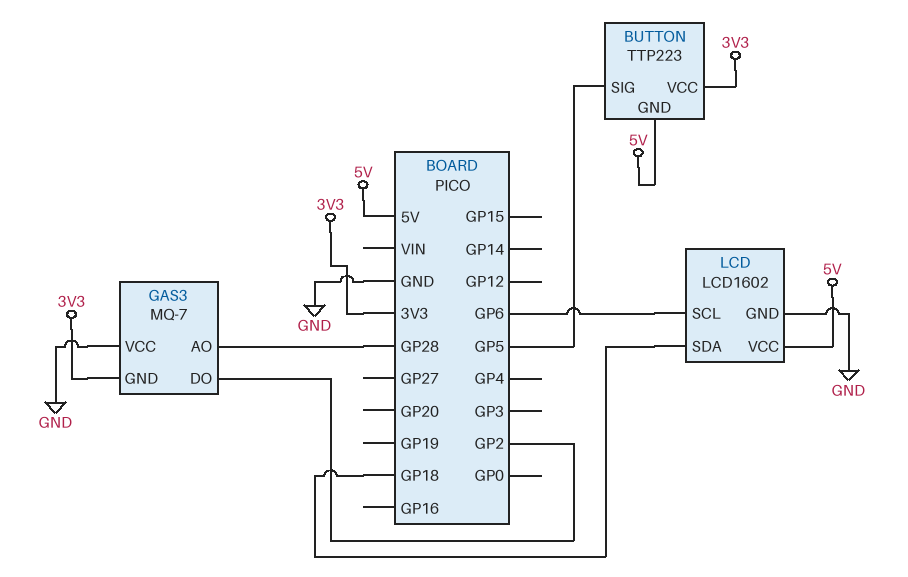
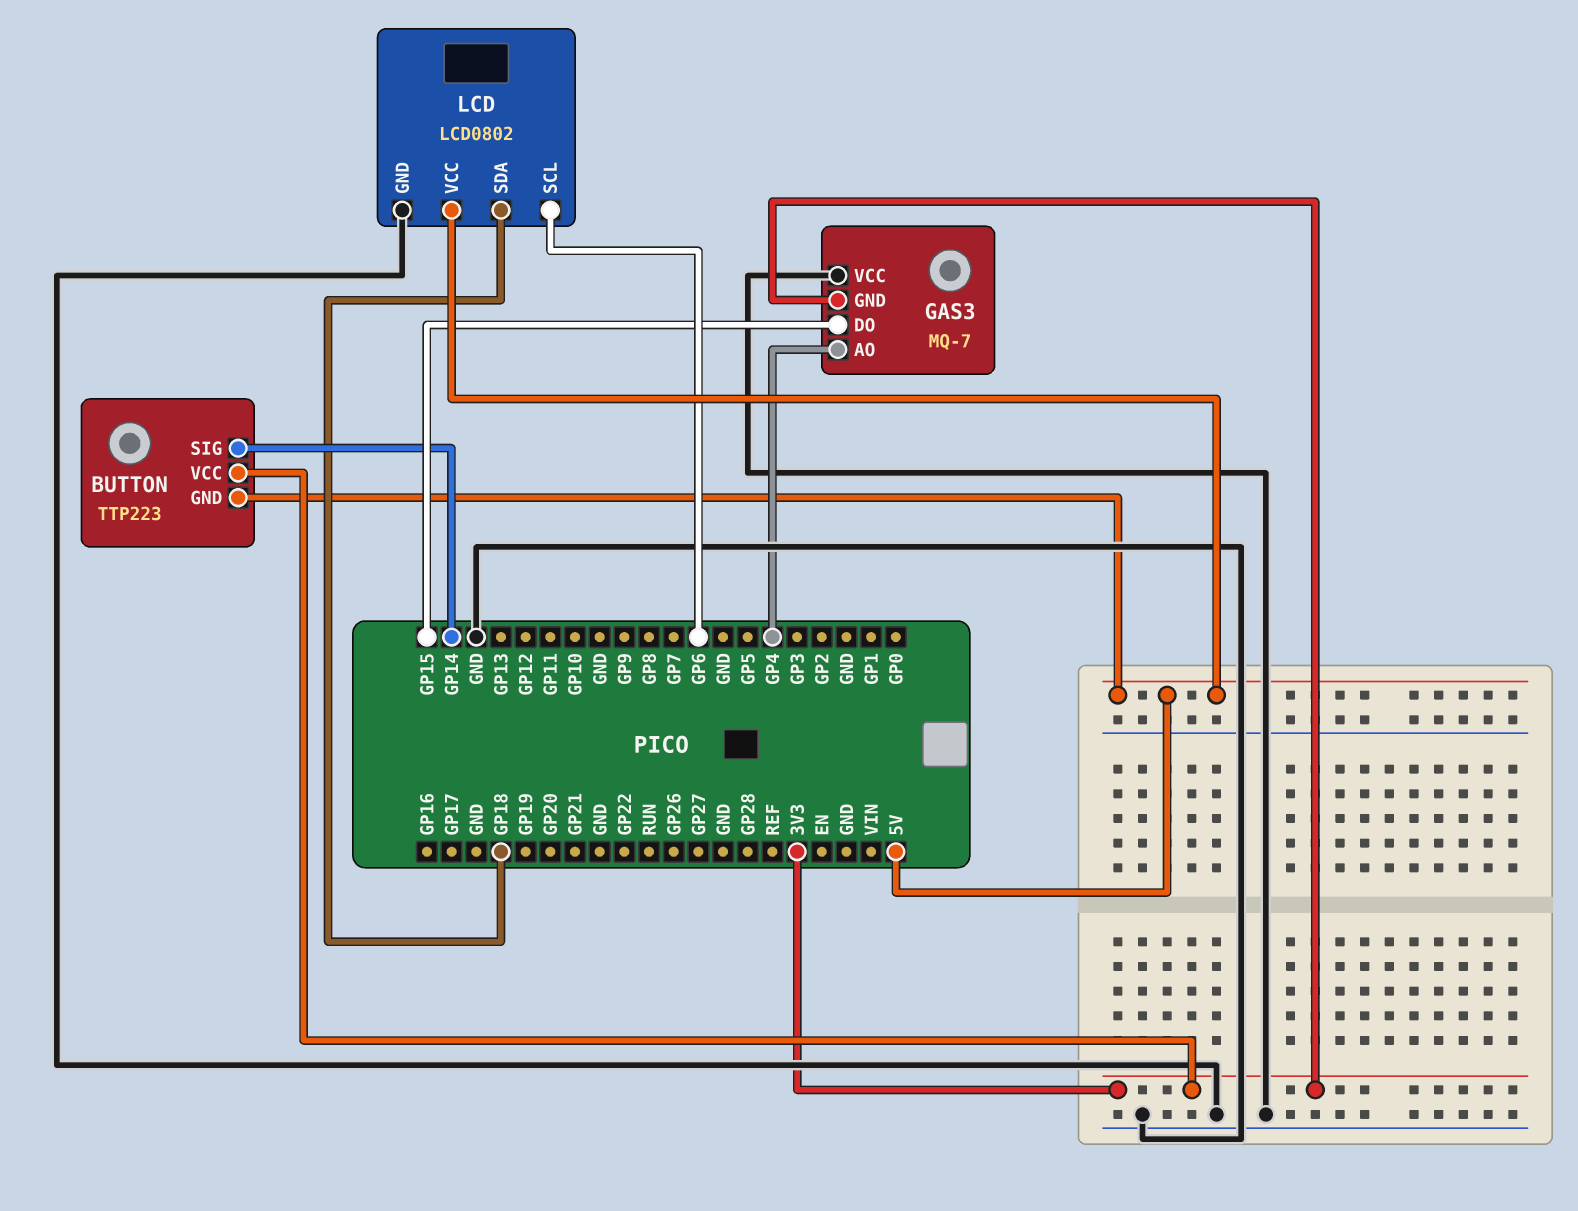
BUTTON pin SIG: GP5 -> GP14
GAS3 pin AO: GP28 -> GP4
GAS3 pin DO: GP2 -> GP15
LCD: LCD1602 -> LCD0802

